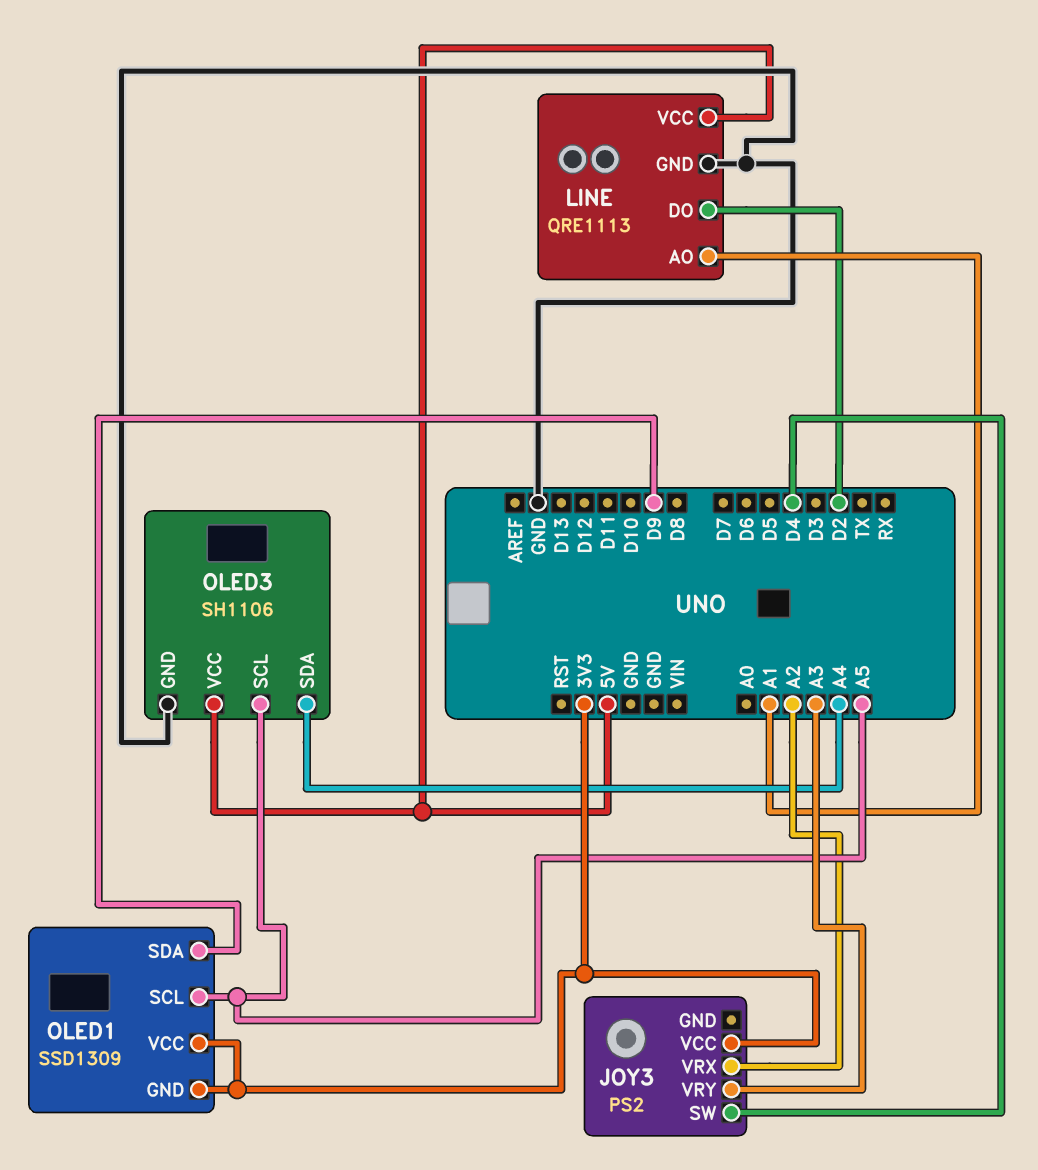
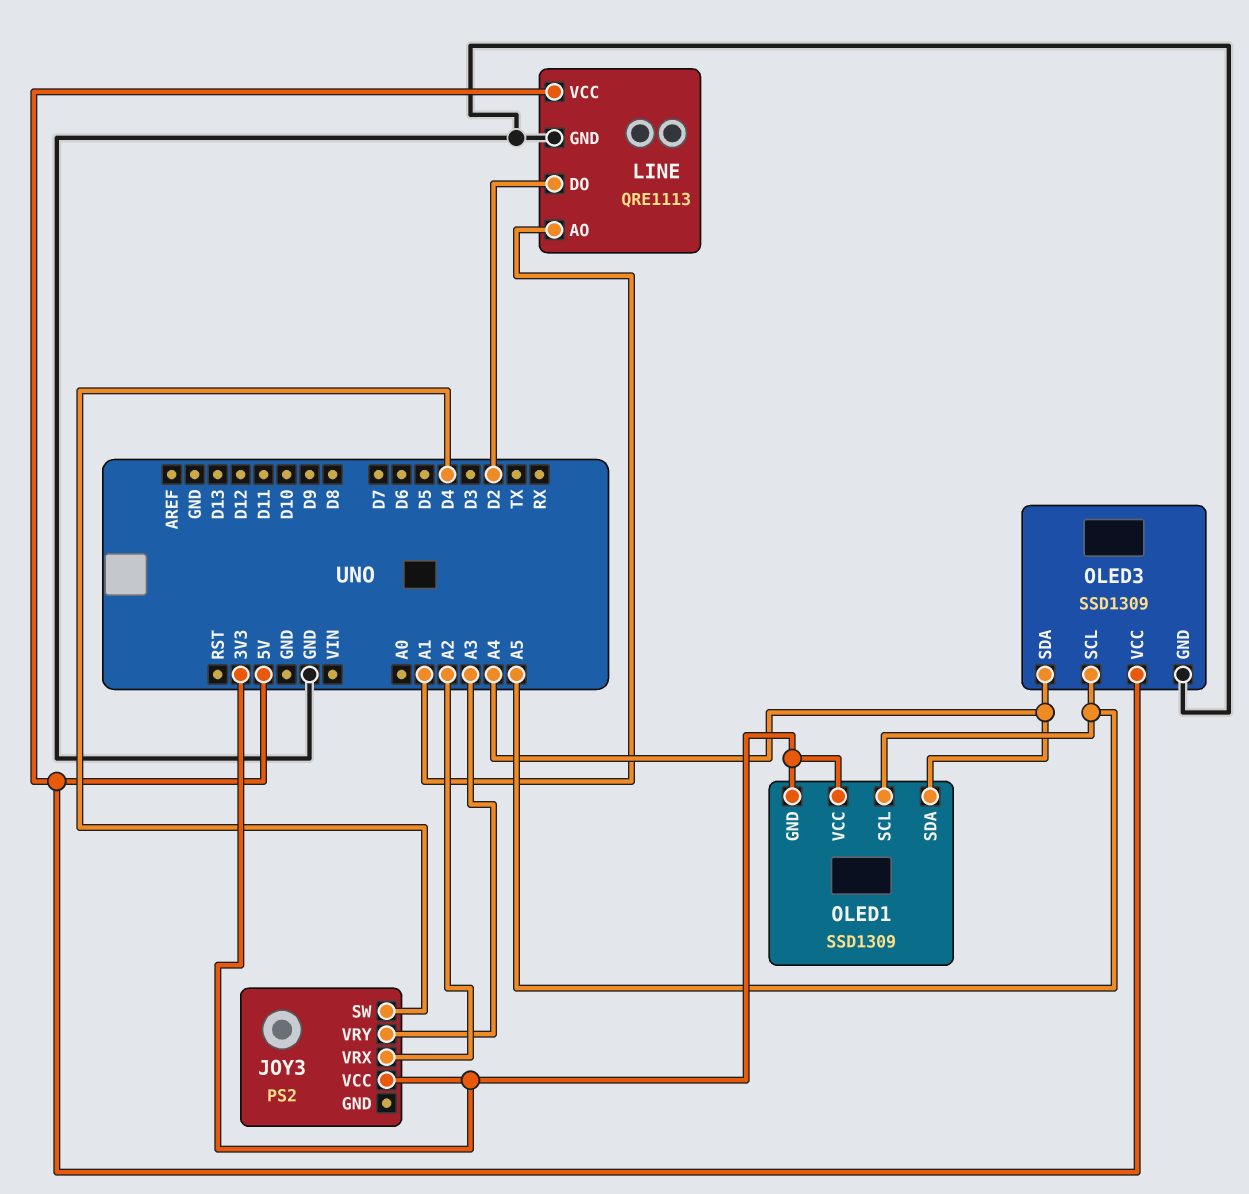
OLED1 pin SDA: D9 -> A4
OLED3: SH1106 -> SSD1309

